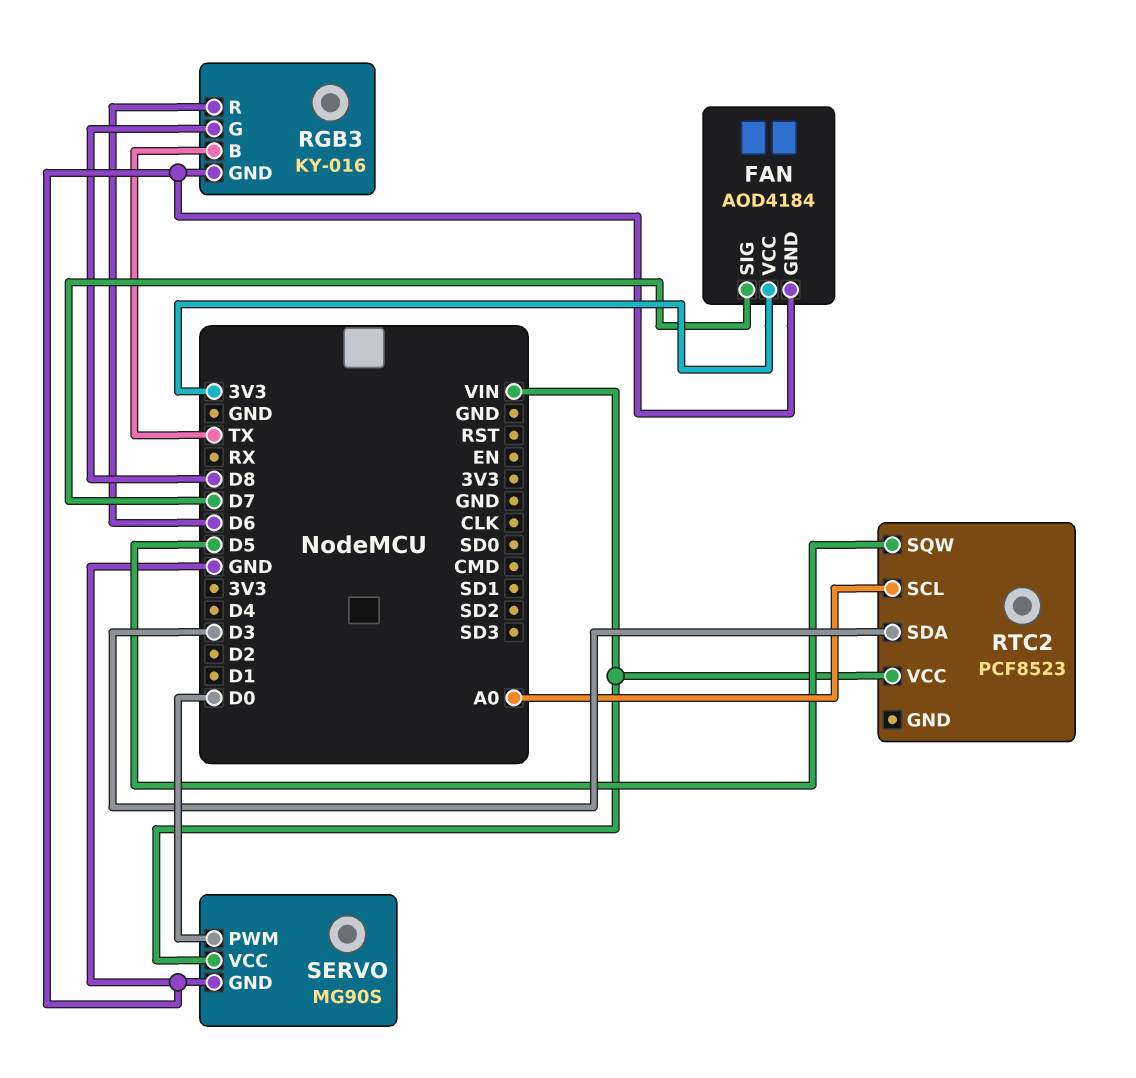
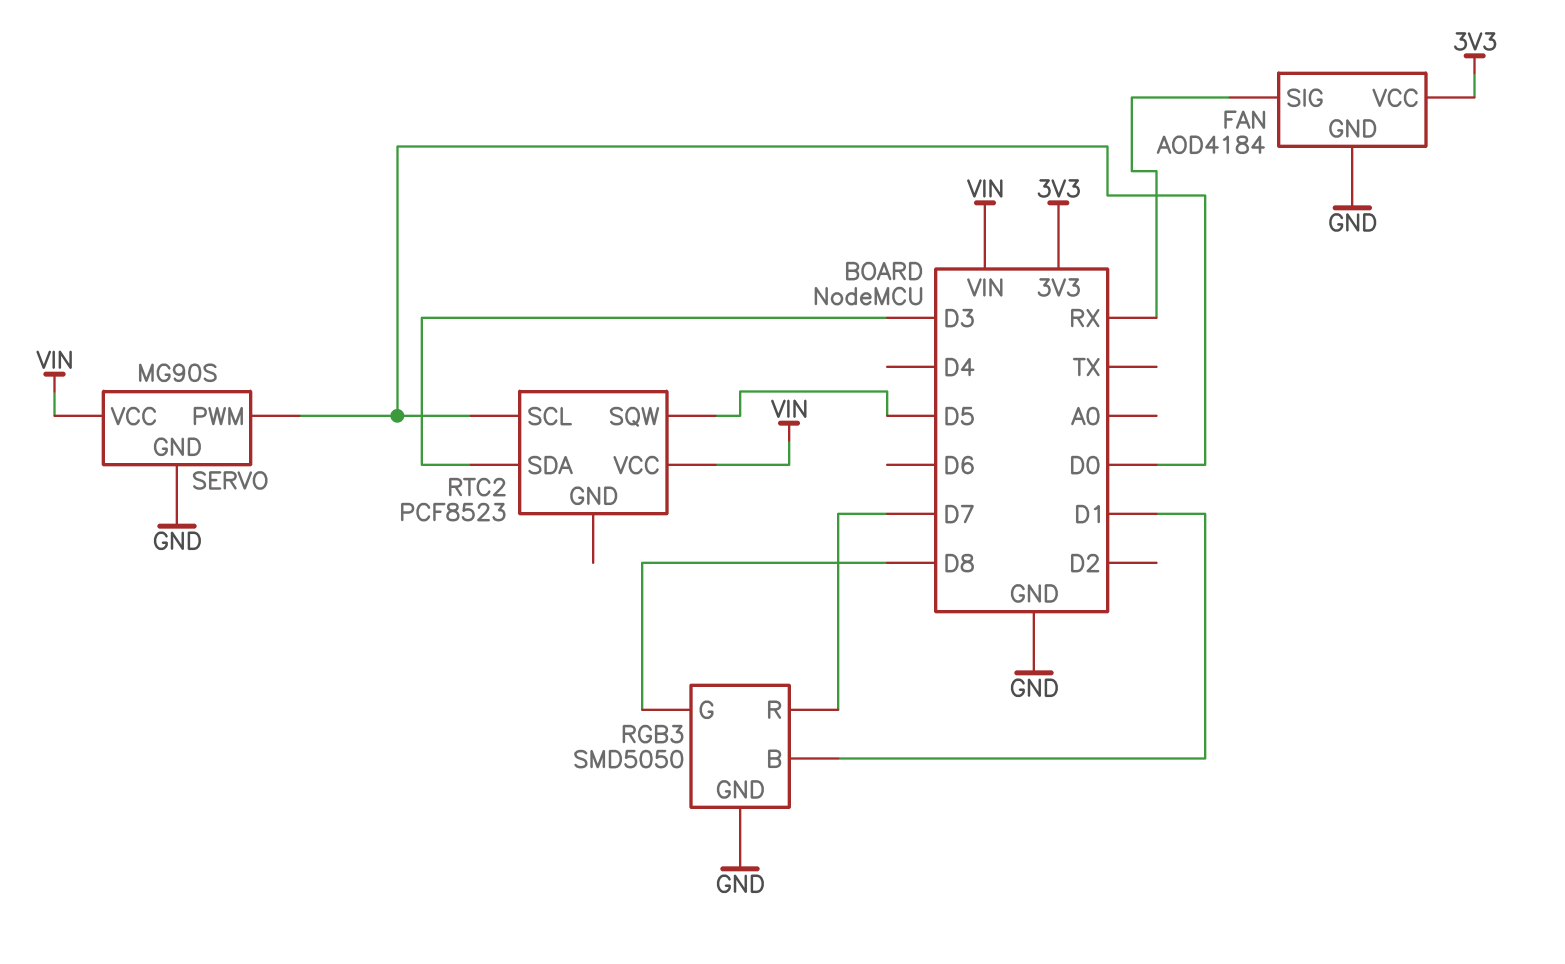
FAN pin SIG: D7 -> RX
RGB3: KY-016 -> SMD5050
RGB3 pin B: TX -> D1
RGB3 pin R: D6 -> D7
RTC2 pin SCL: A0 -> D0

